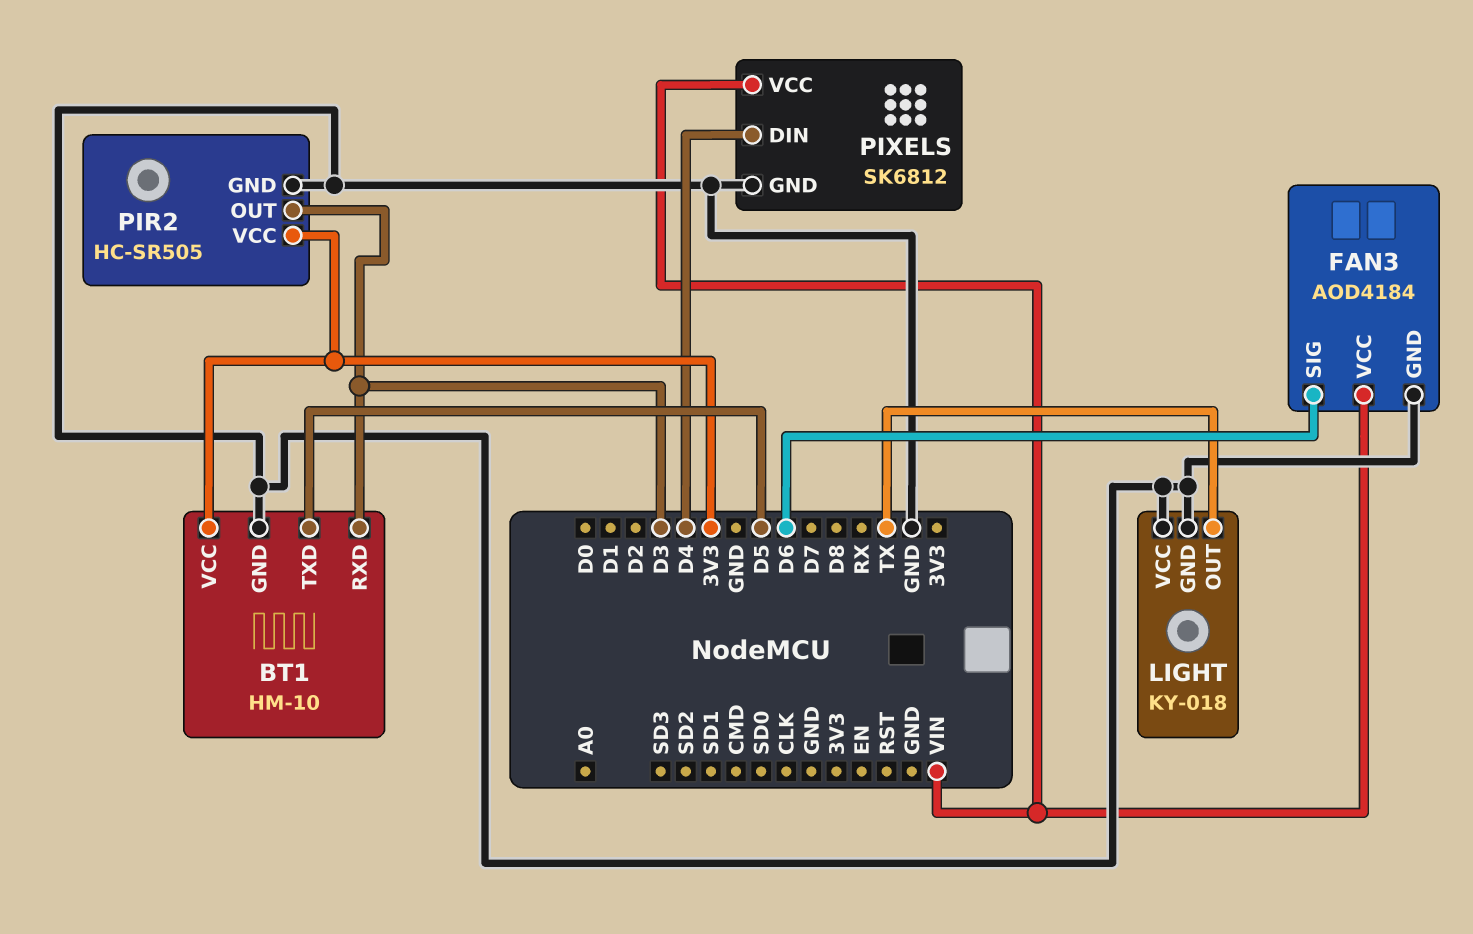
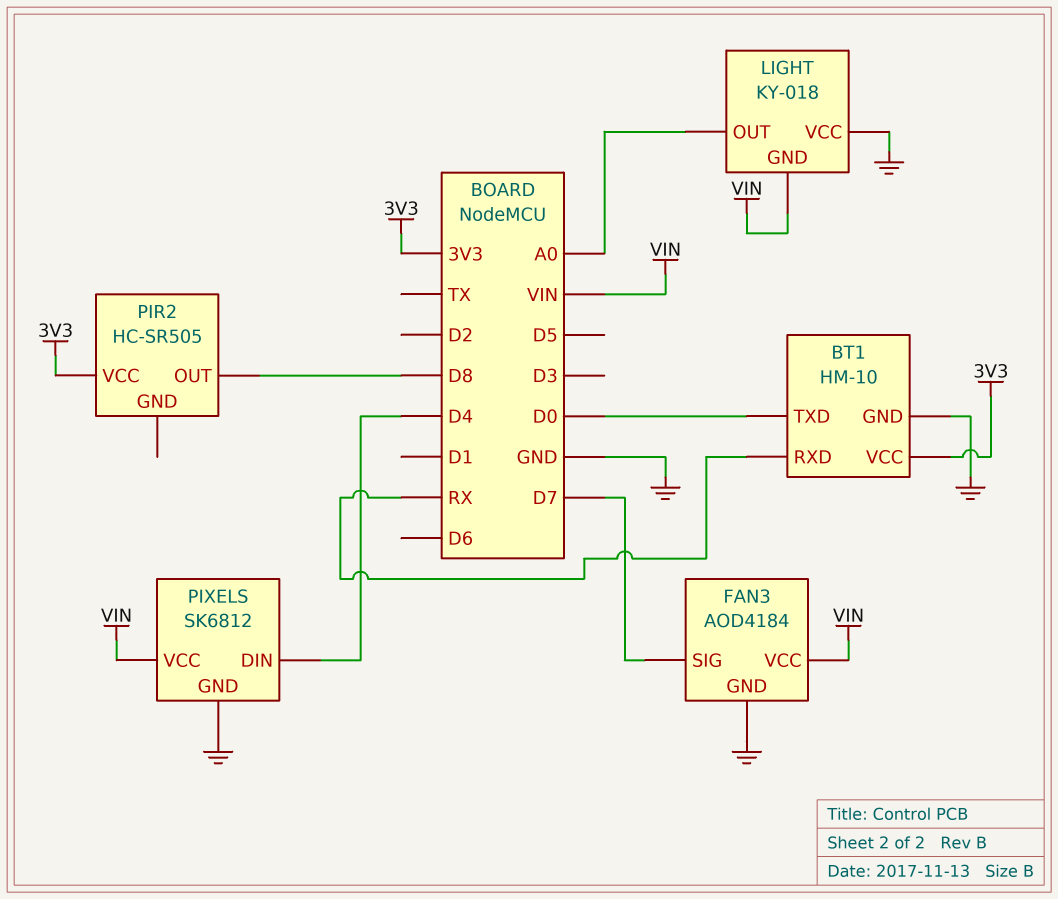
BT1 pin RXD: D3 -> RX
BT1 pin TXD: D5 -> D0
FAN3 pin SIG: D6 -> D7
LIGHT pin GND: GND -> VIN
LIGHT pin OUT: TX -> A0
PIR2 pin GND: GND -> none
PIR2 pin OUT: D3 -> D8

